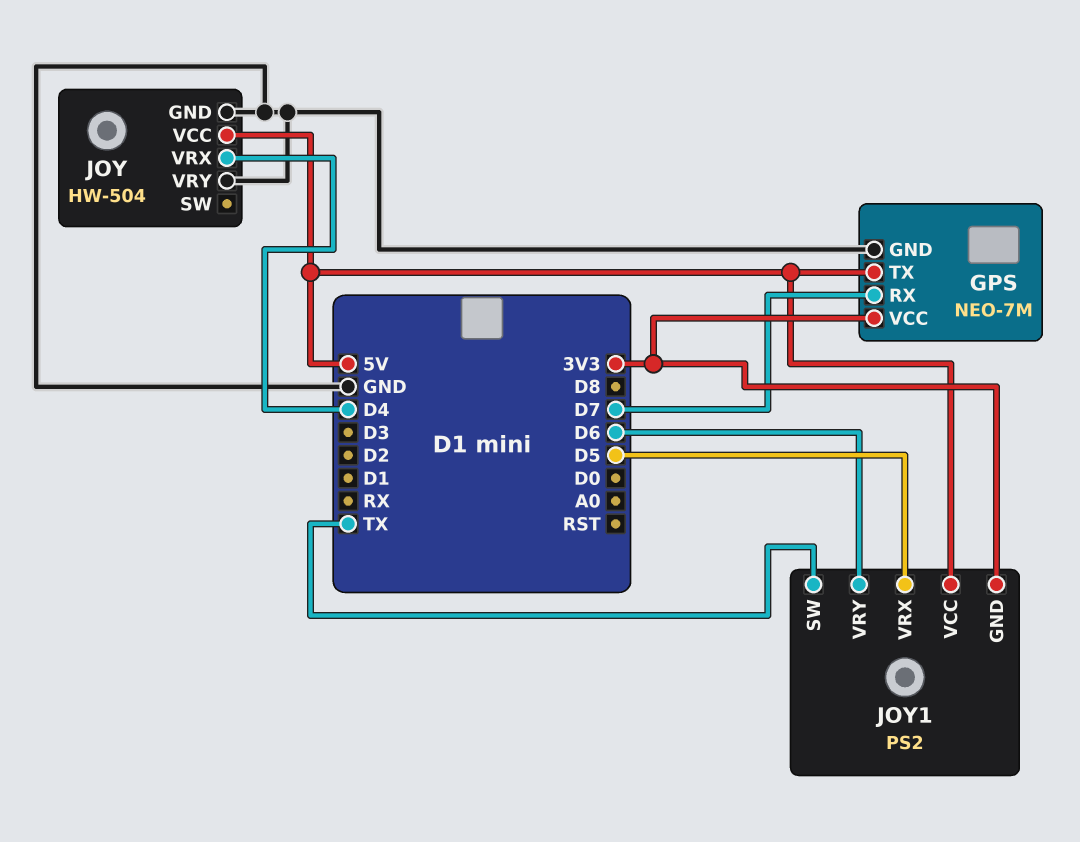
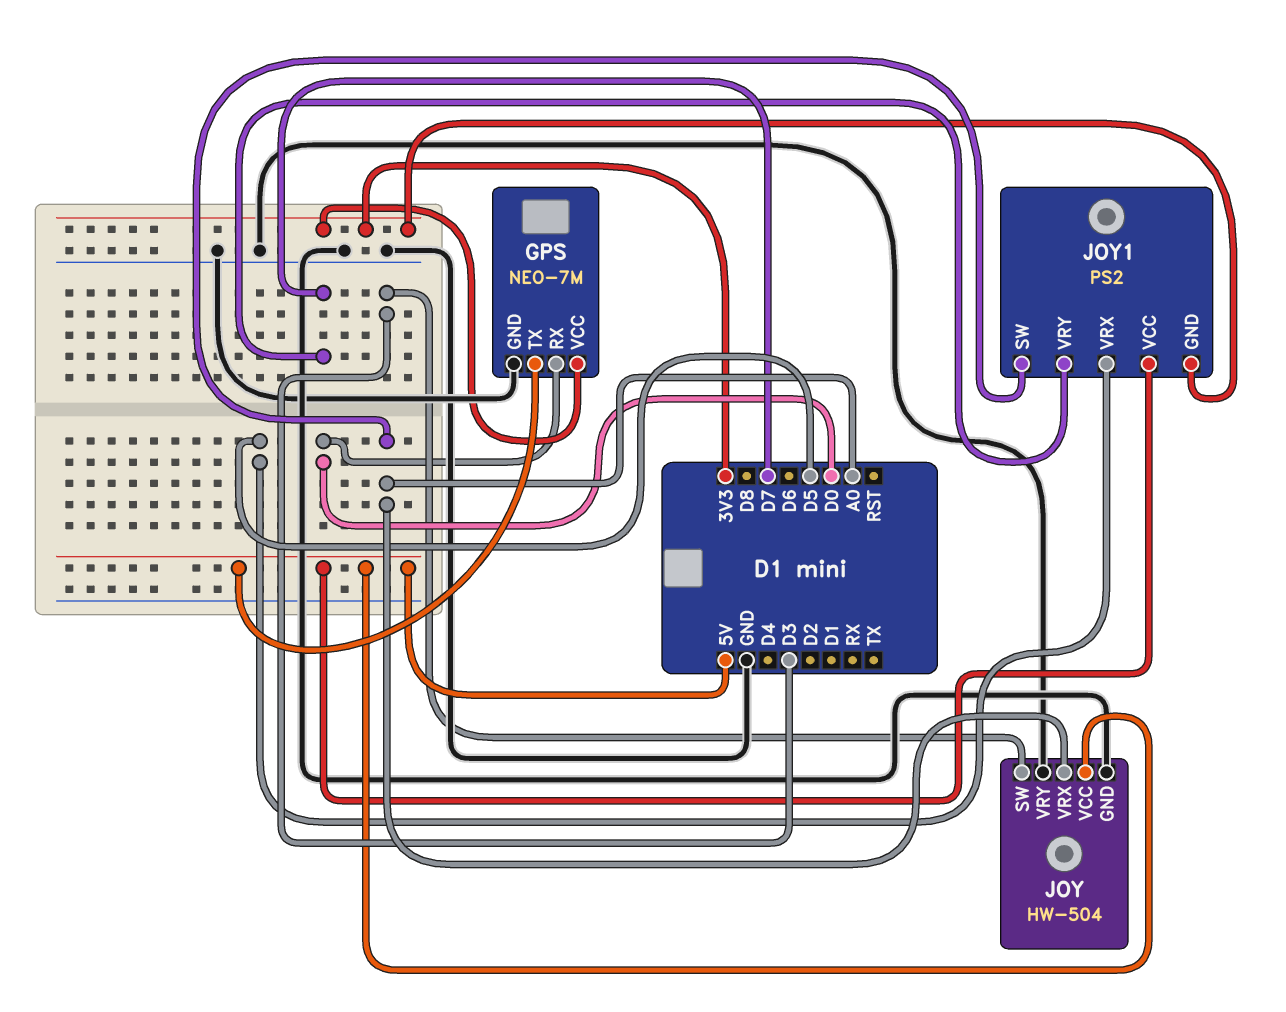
GPS pin RX: D7 -> D0
JOY pin SW: none -> D3
JOY pin VRX: D4 -> A0
JOY1 pin SW: TX -> A0
JOY1 pin VRY: D6 -> D7

